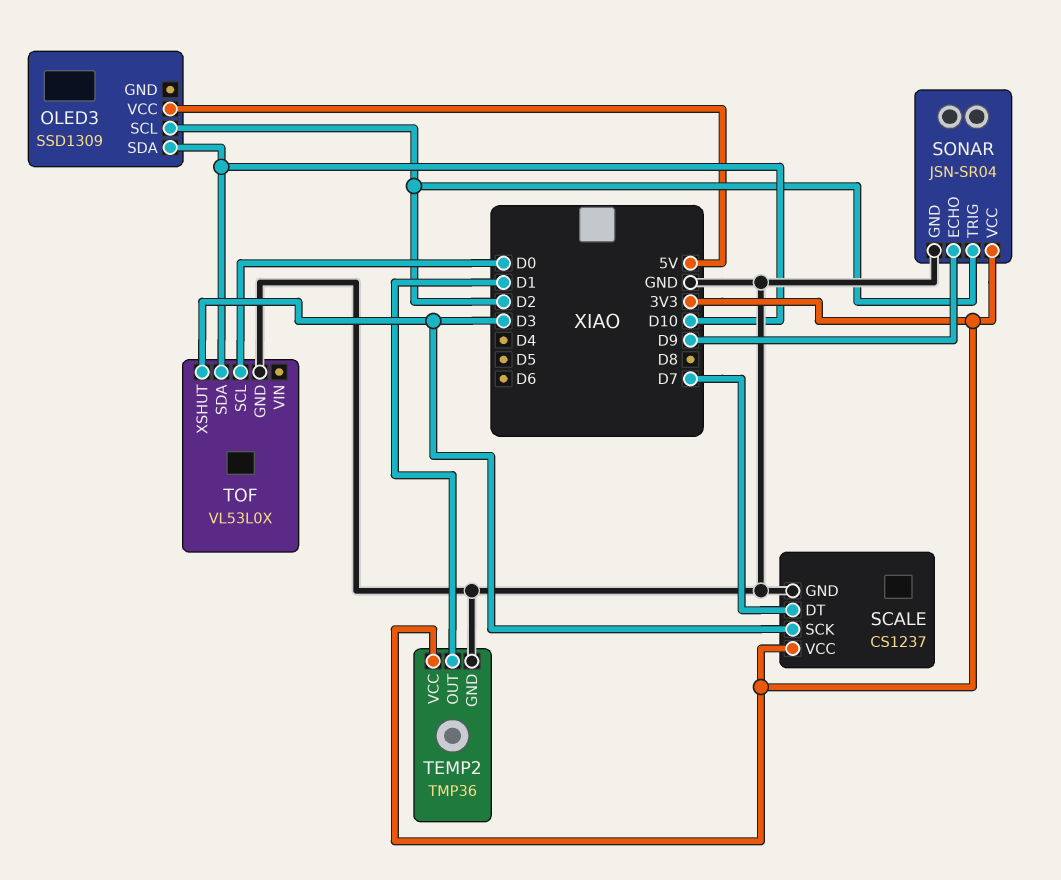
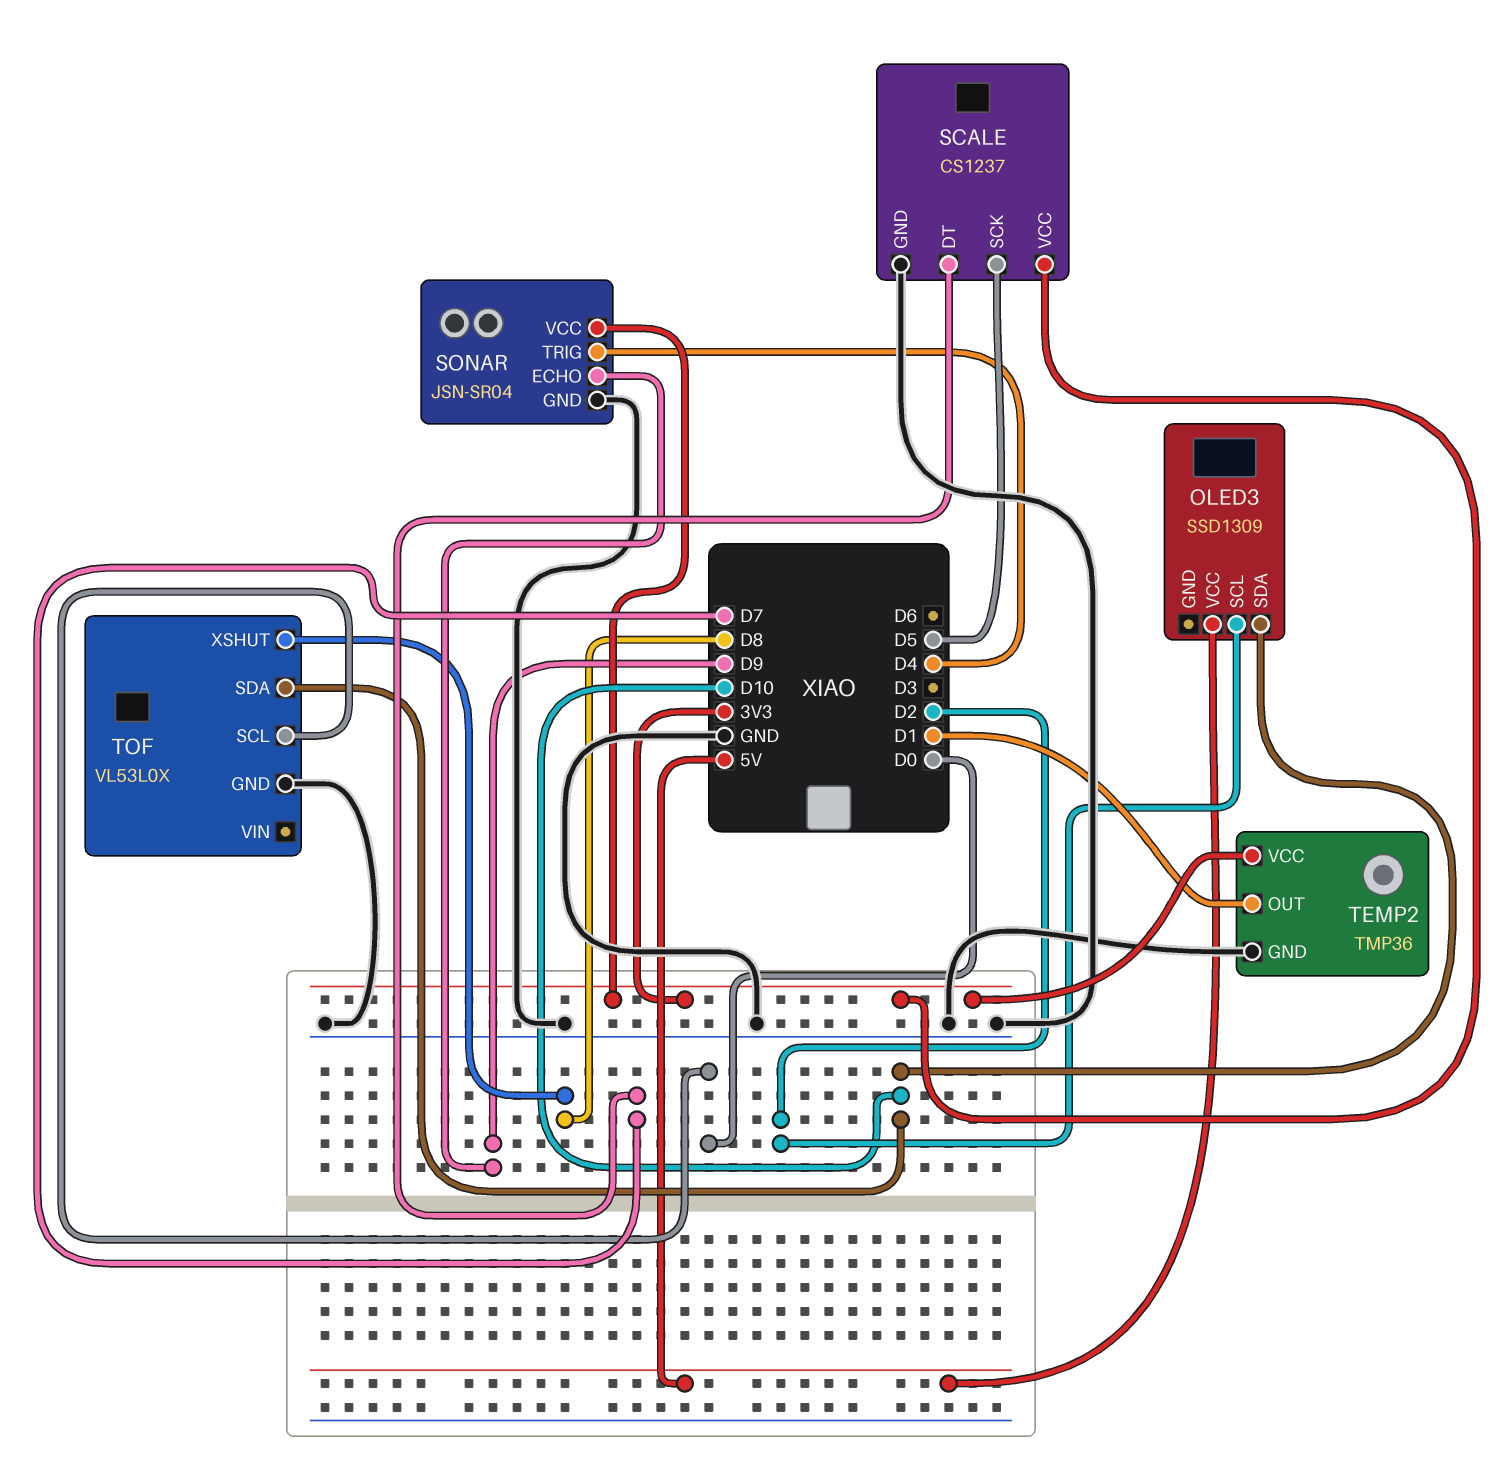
SCALE pin SCK: D3 -> D5
SONAR pin TRIG: D2 -> D4
TOF pin XSHUT: D3 -> D8

